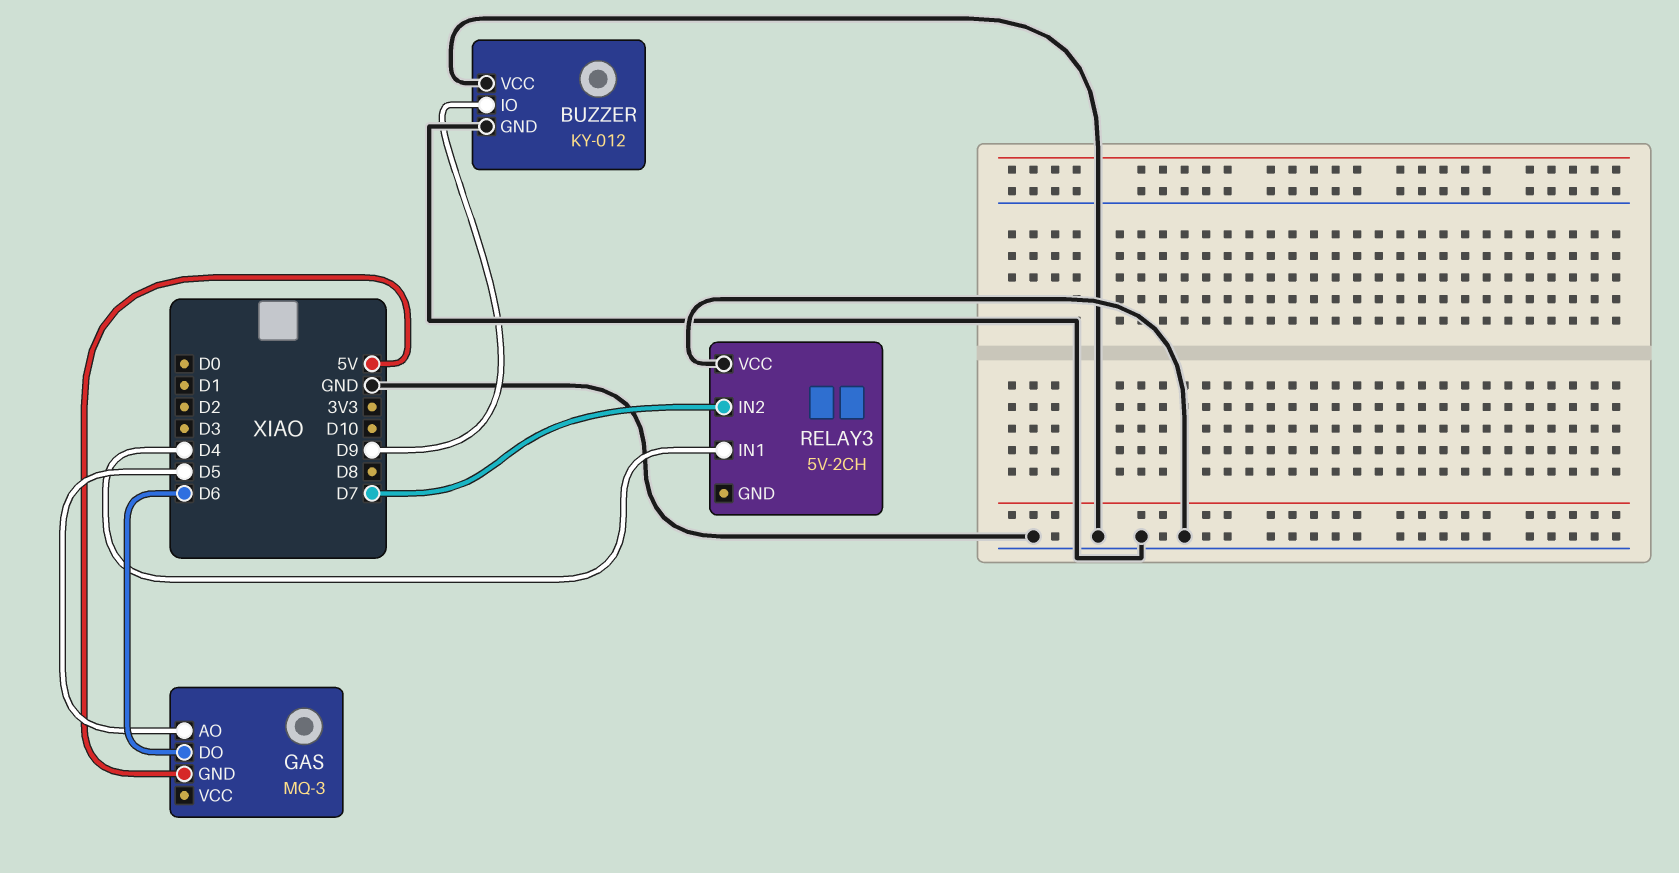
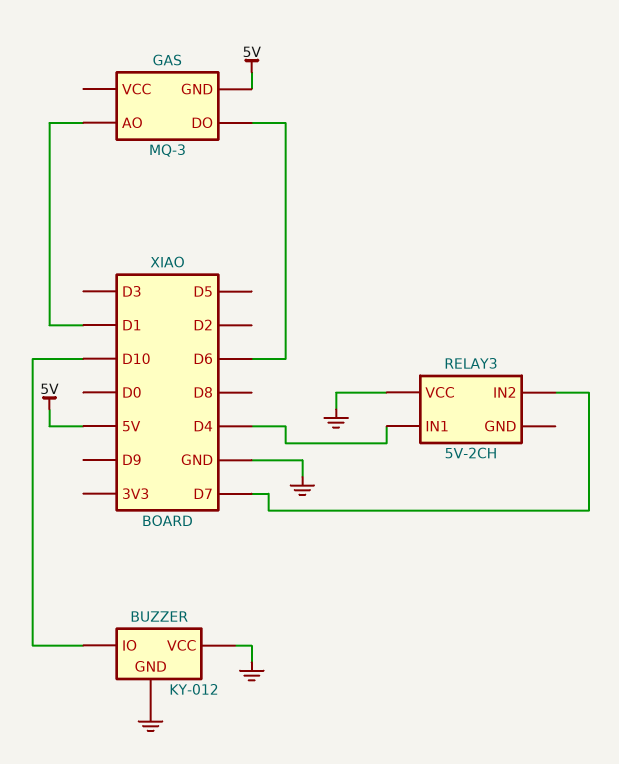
BUZZER pin IO: D9 -> D10
GAS pin AO: D5 -> D1

